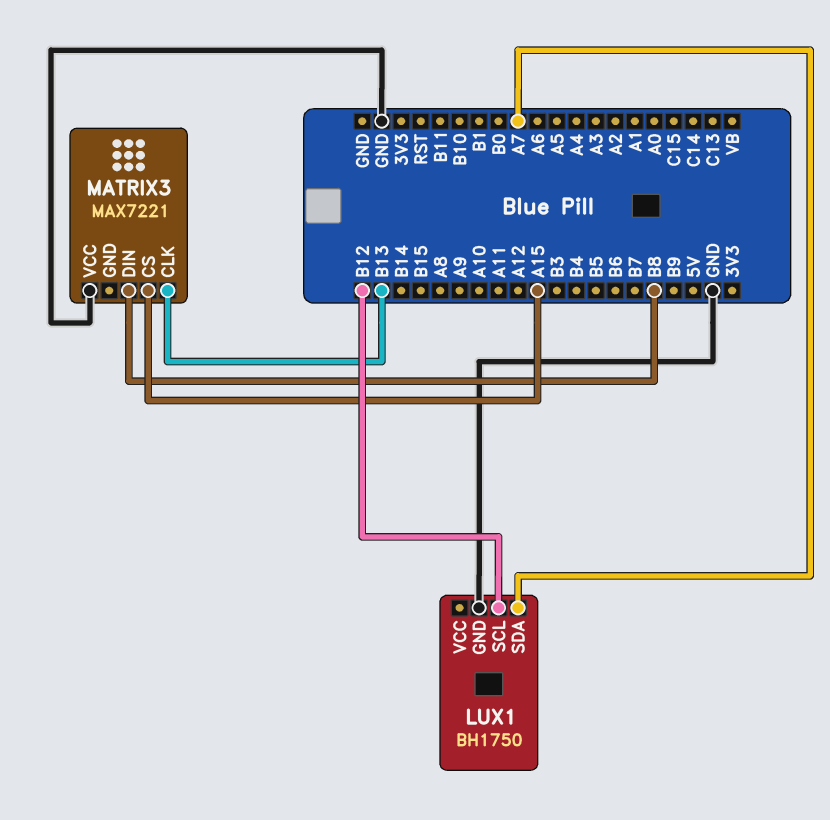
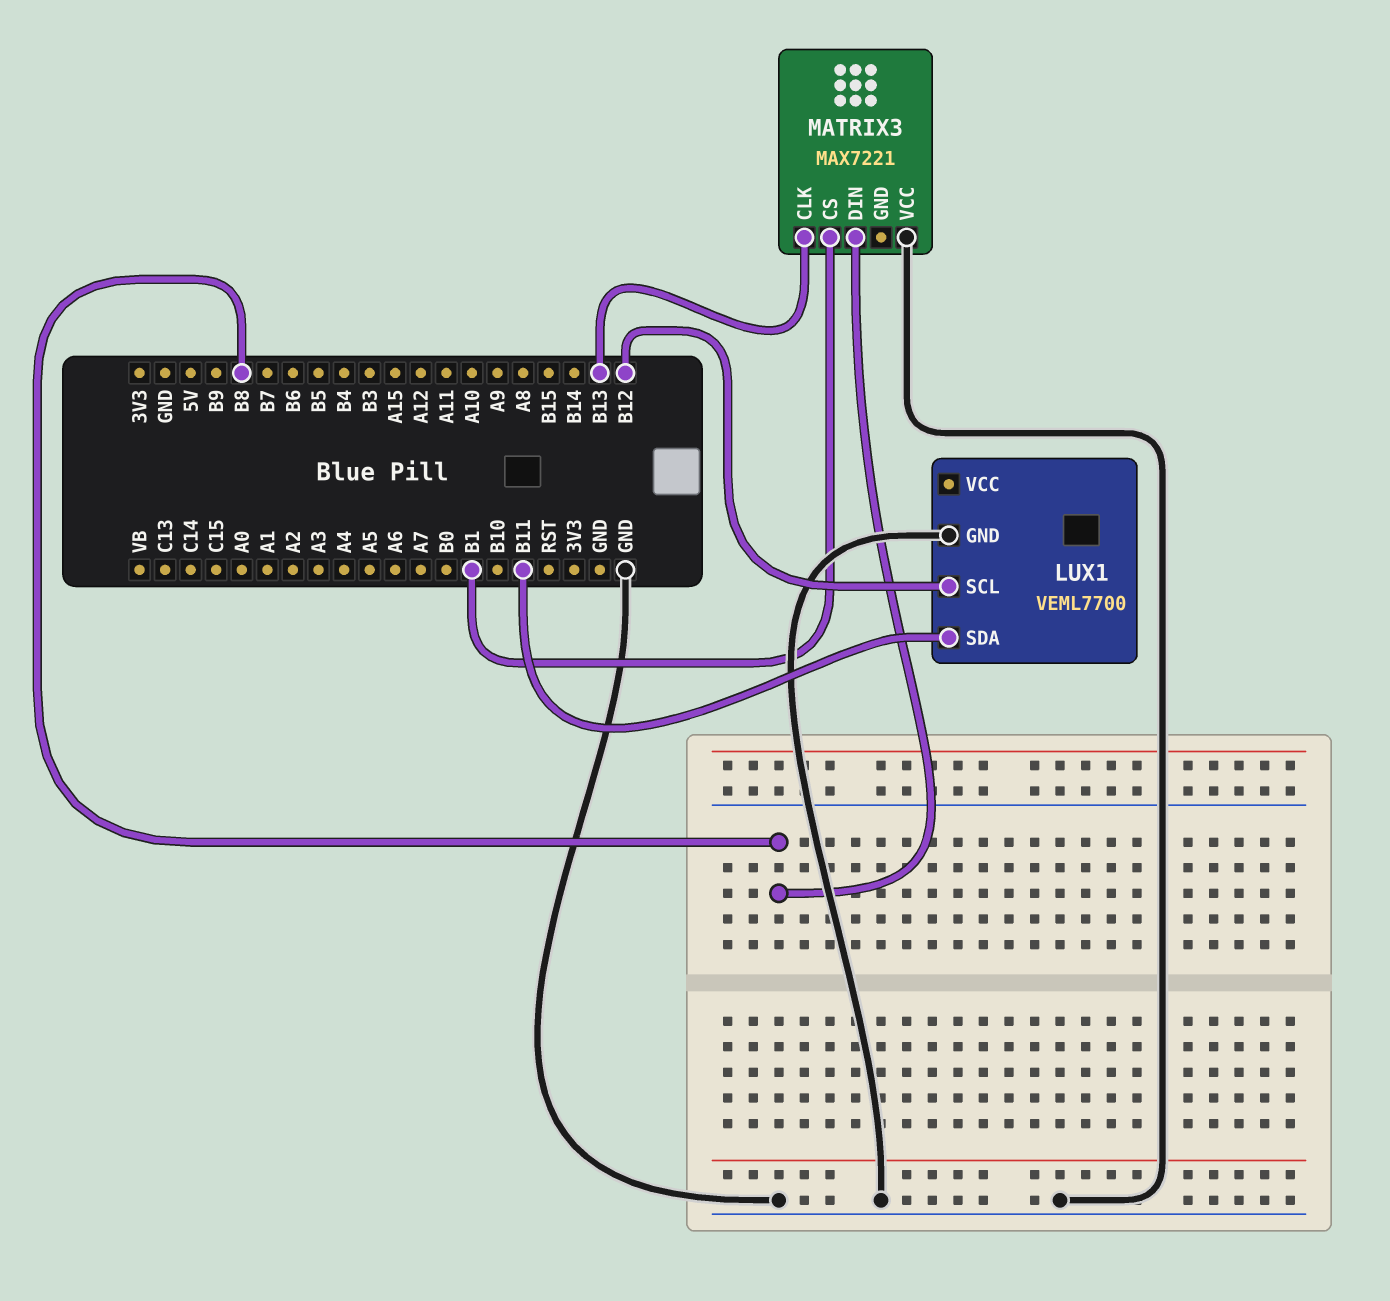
LUX1: BH1750 -> VEML7700
LUX1 pin SDA: A7 -> B11
MATRIX3 pin CS: A15 -> B1

